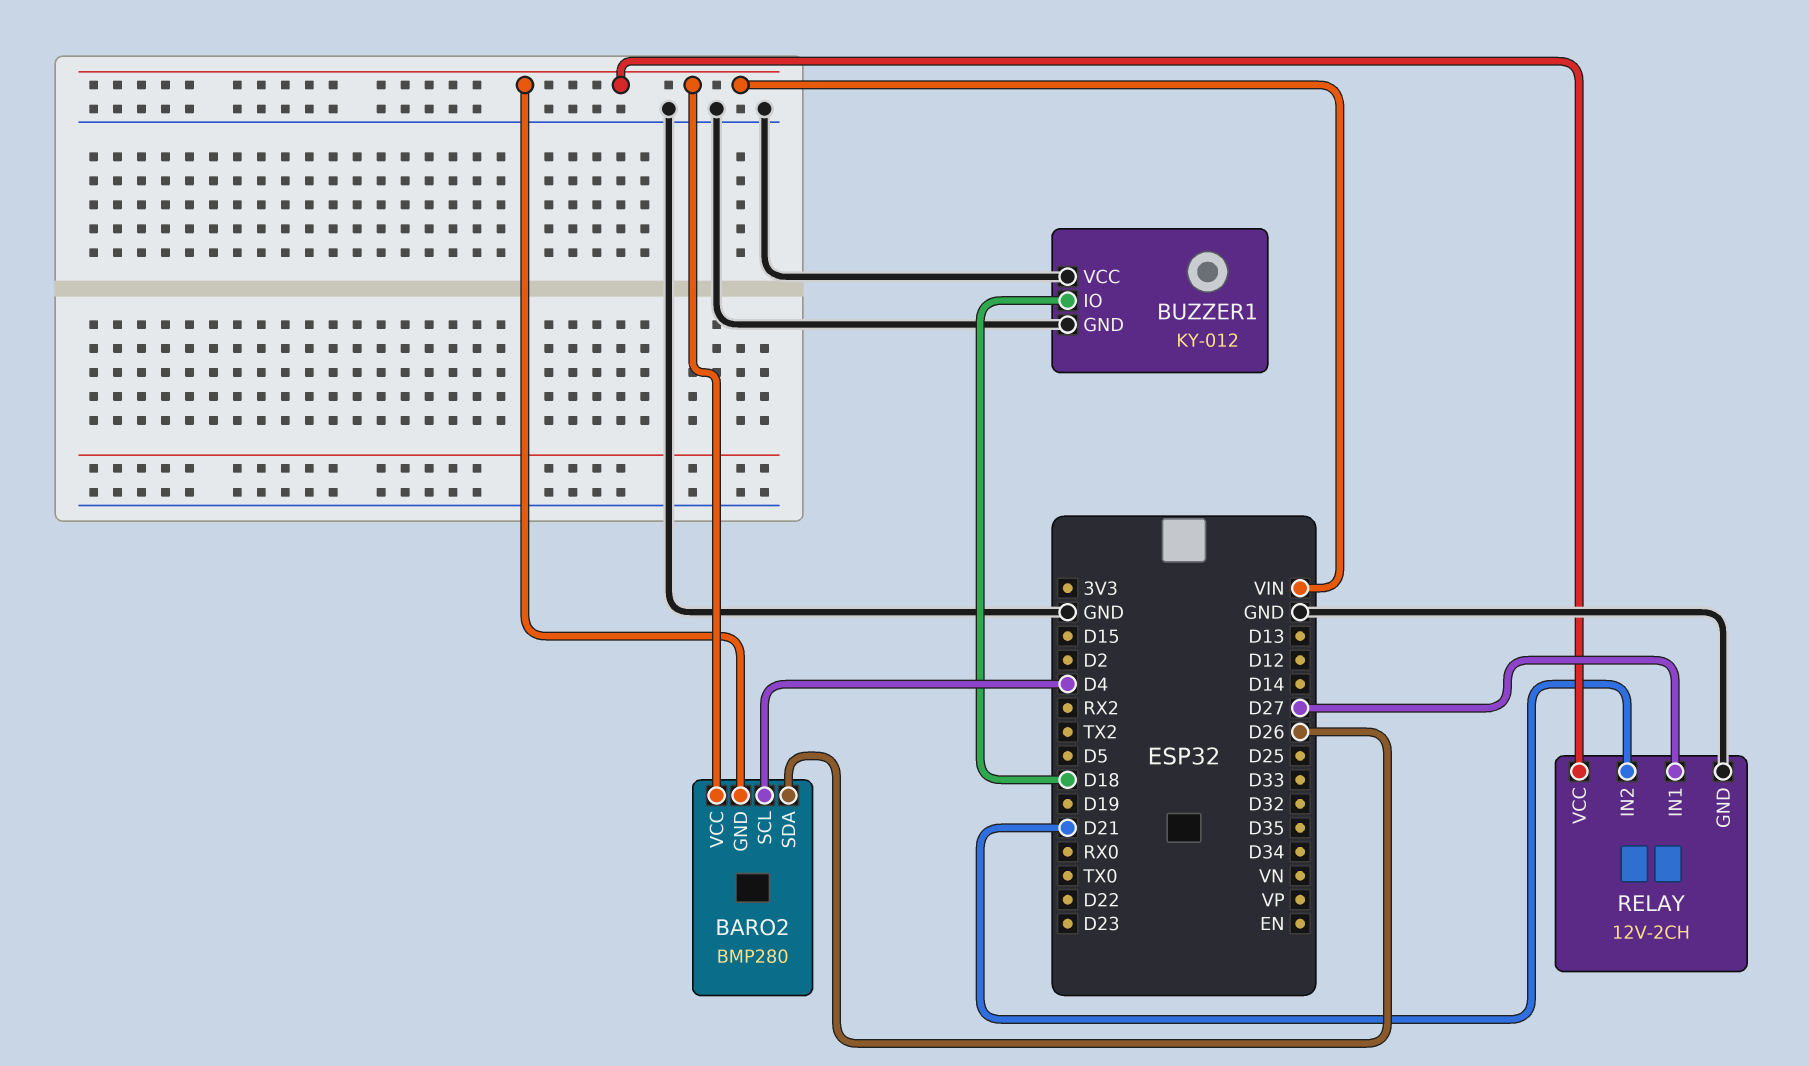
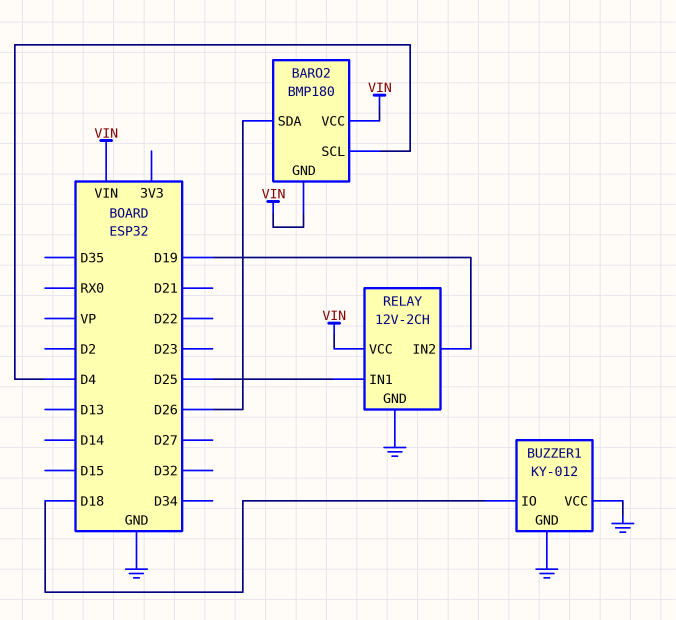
BARO2: BMP280 -> BMP180
RELAY pin IN1: D27 -> D25
RELAY pin IN2: D21 -> D19

